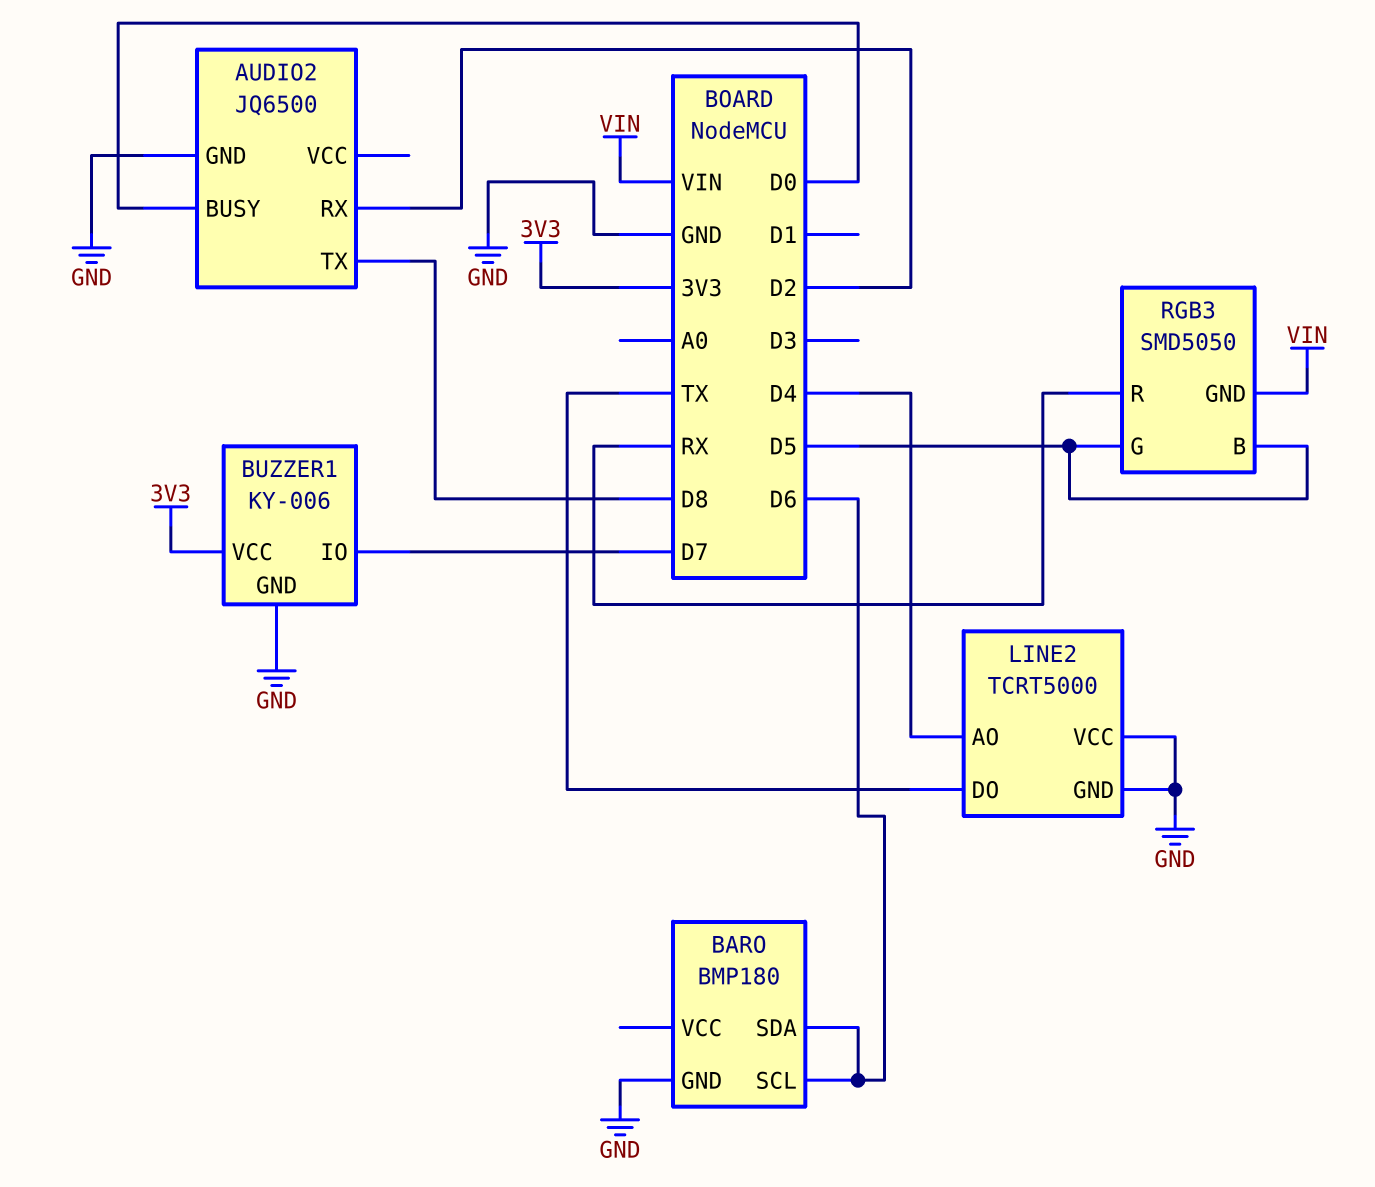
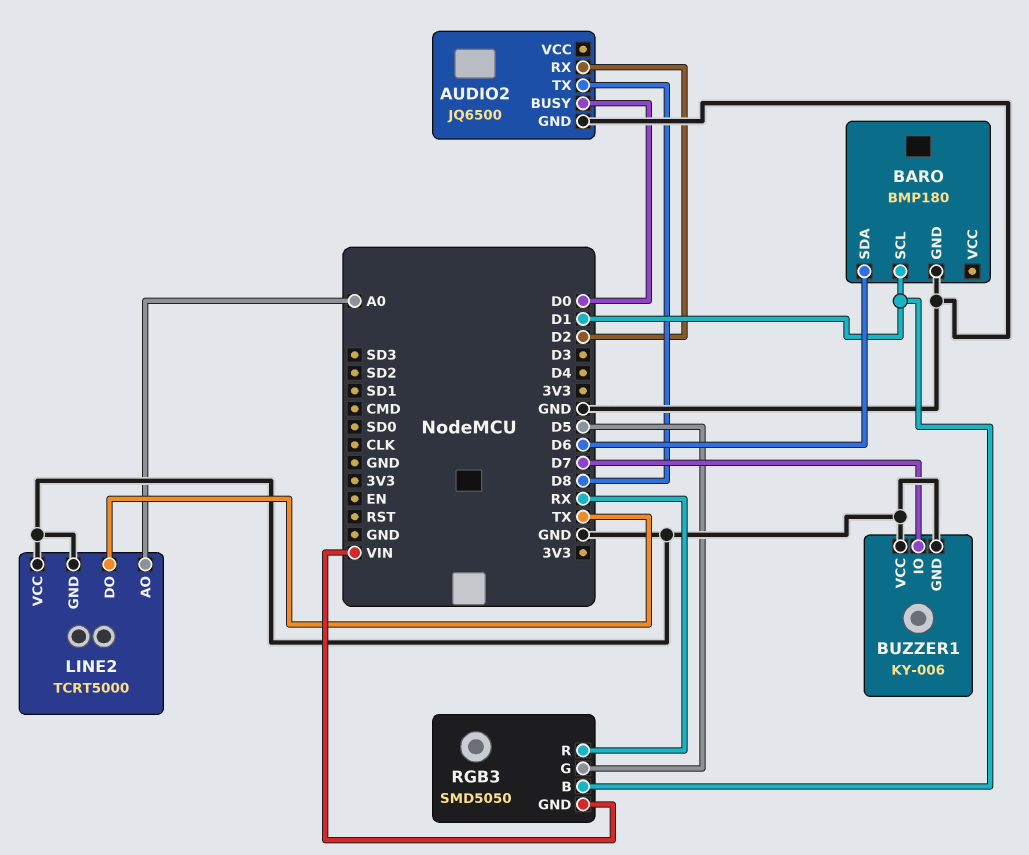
BARO pin SCL: D6 -> D1
BUZZER1 pin VCC: 3V3 -> GND
LINE2 pin AO: D4 -> A0
RGB3 pin B: D5 -> D1

